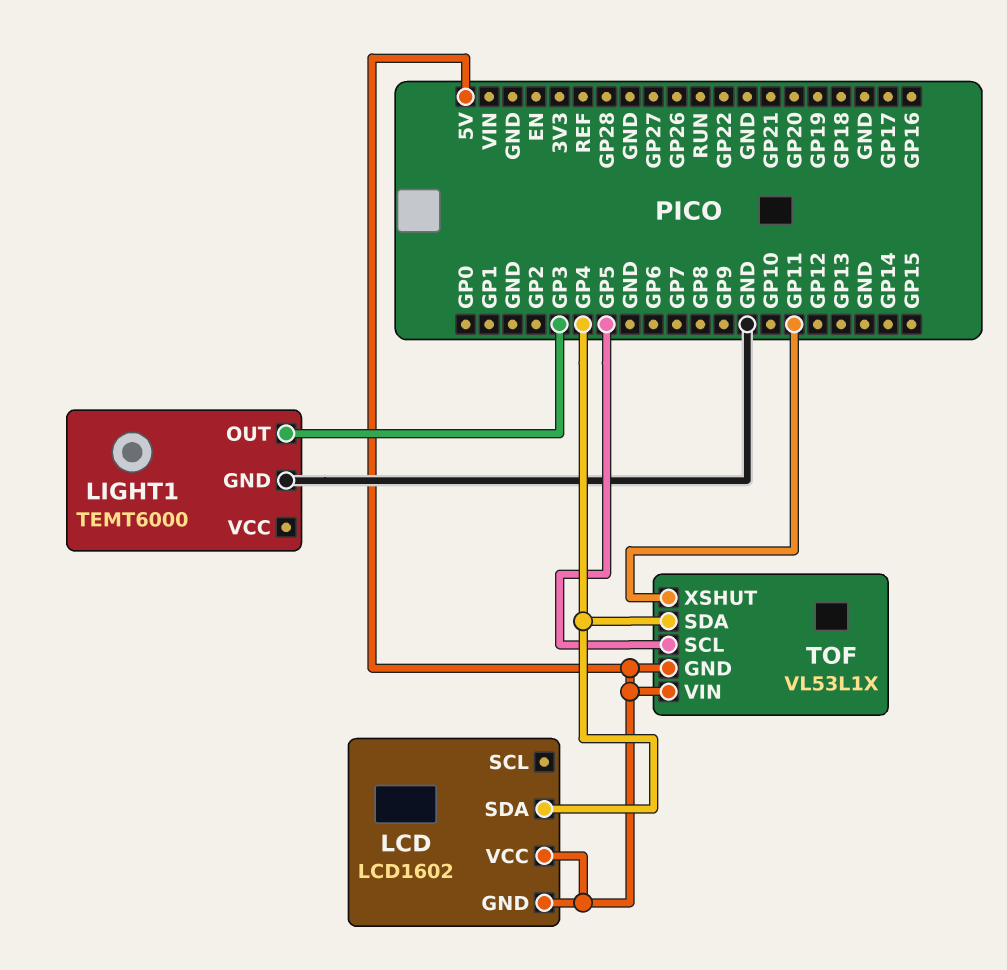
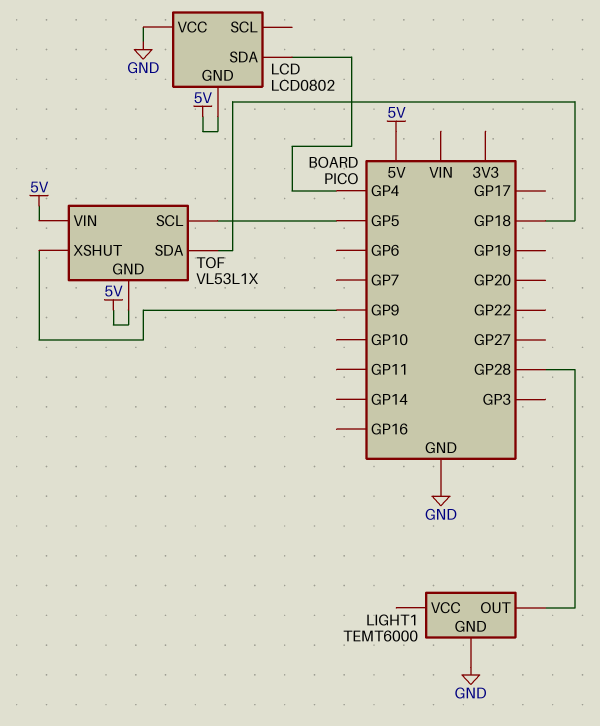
LCD: LCD1602 -> LCD0802
LCD pin VCC: 5V -> GND
LIGHT1 pin OUT: GP3 -> GP28
TOF pin SDA: GP4 -> GP18
TOF pin XSHUT: GP11 -> GP9

